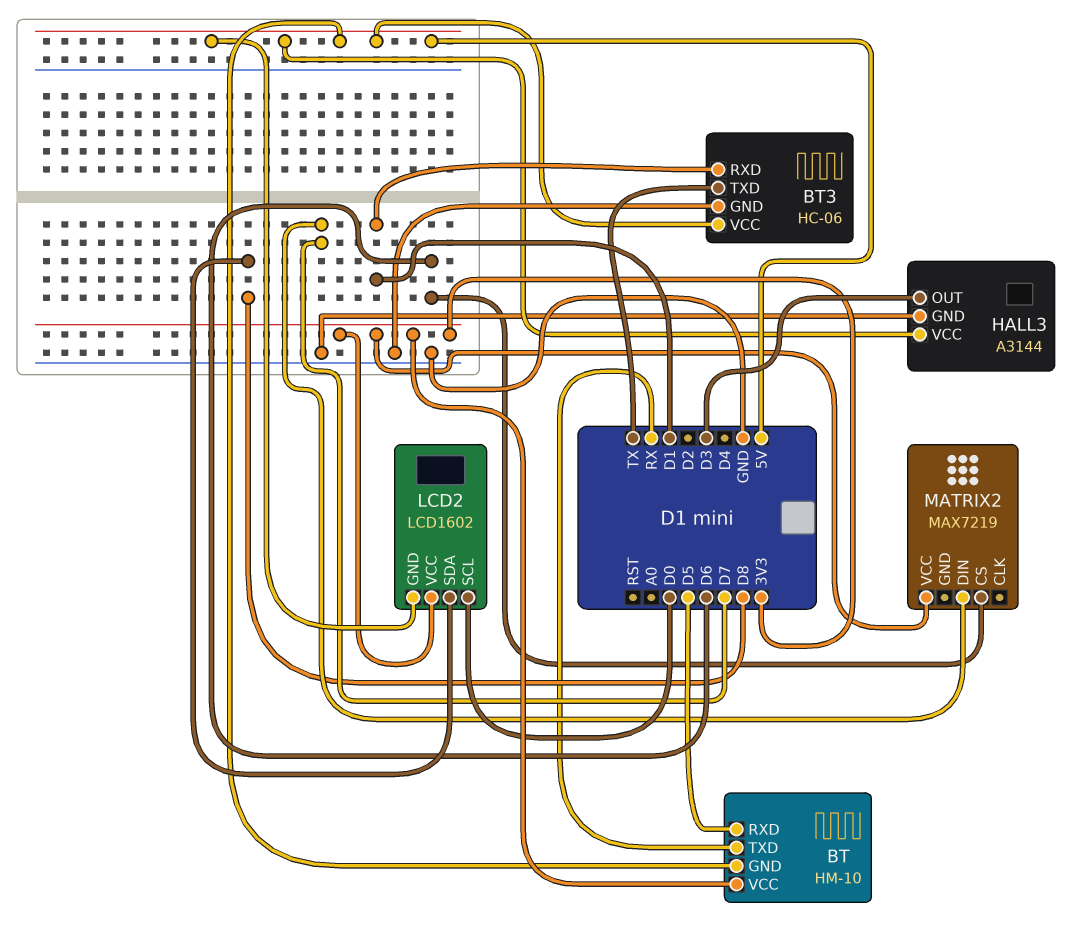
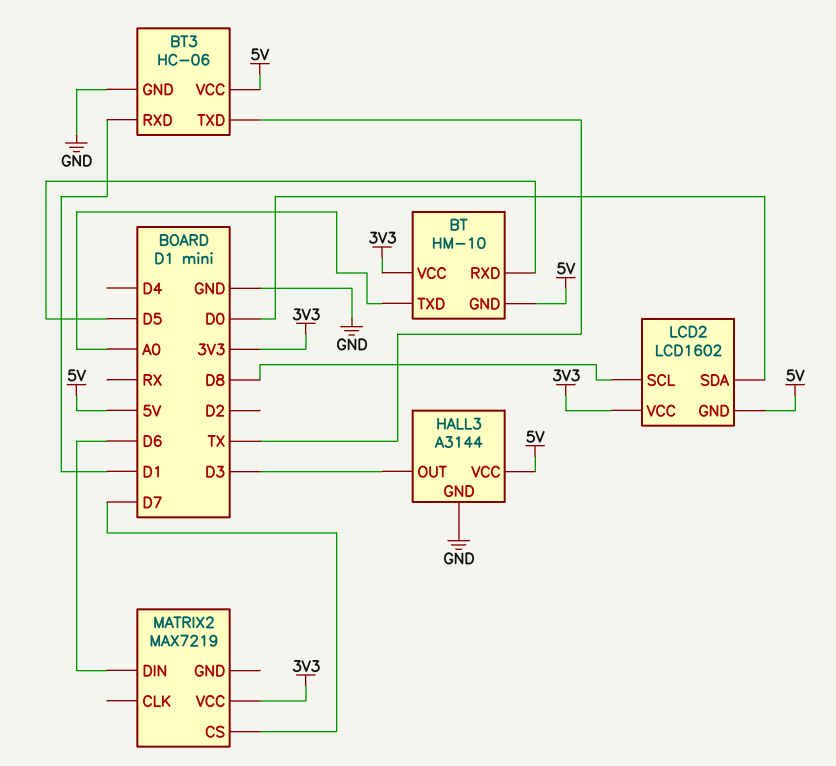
BT pin TXD: RX -> A0
LCD2 pin SCL: D0 -> D8
LCD2 pin SDA: D8 -> D0
MATRIX2 pin CS: D6 -> D7
MATRIX2 pin DIN: D7 -> D6

